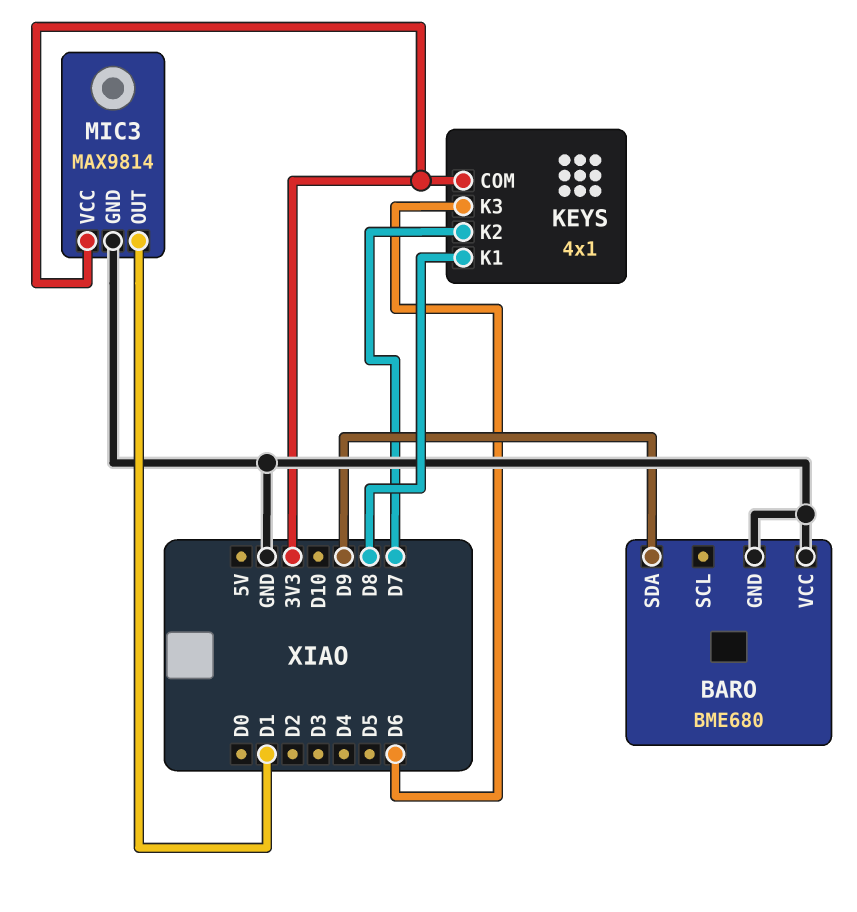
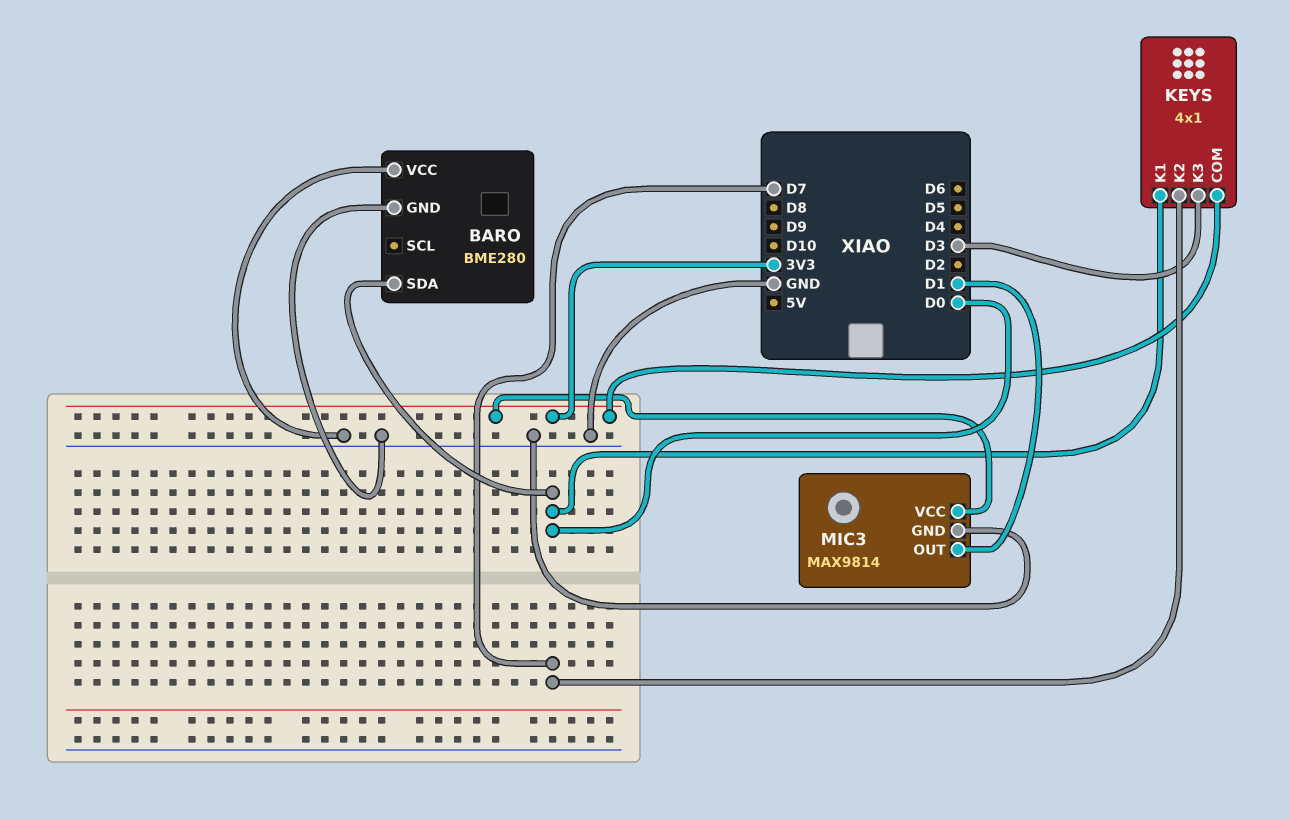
BARO: BME680 -> BME280
BARO pin SDA: D9 -> D0
KEYS pin K1: D8 -> D0
KEYS pin K3: D6 -> D3

